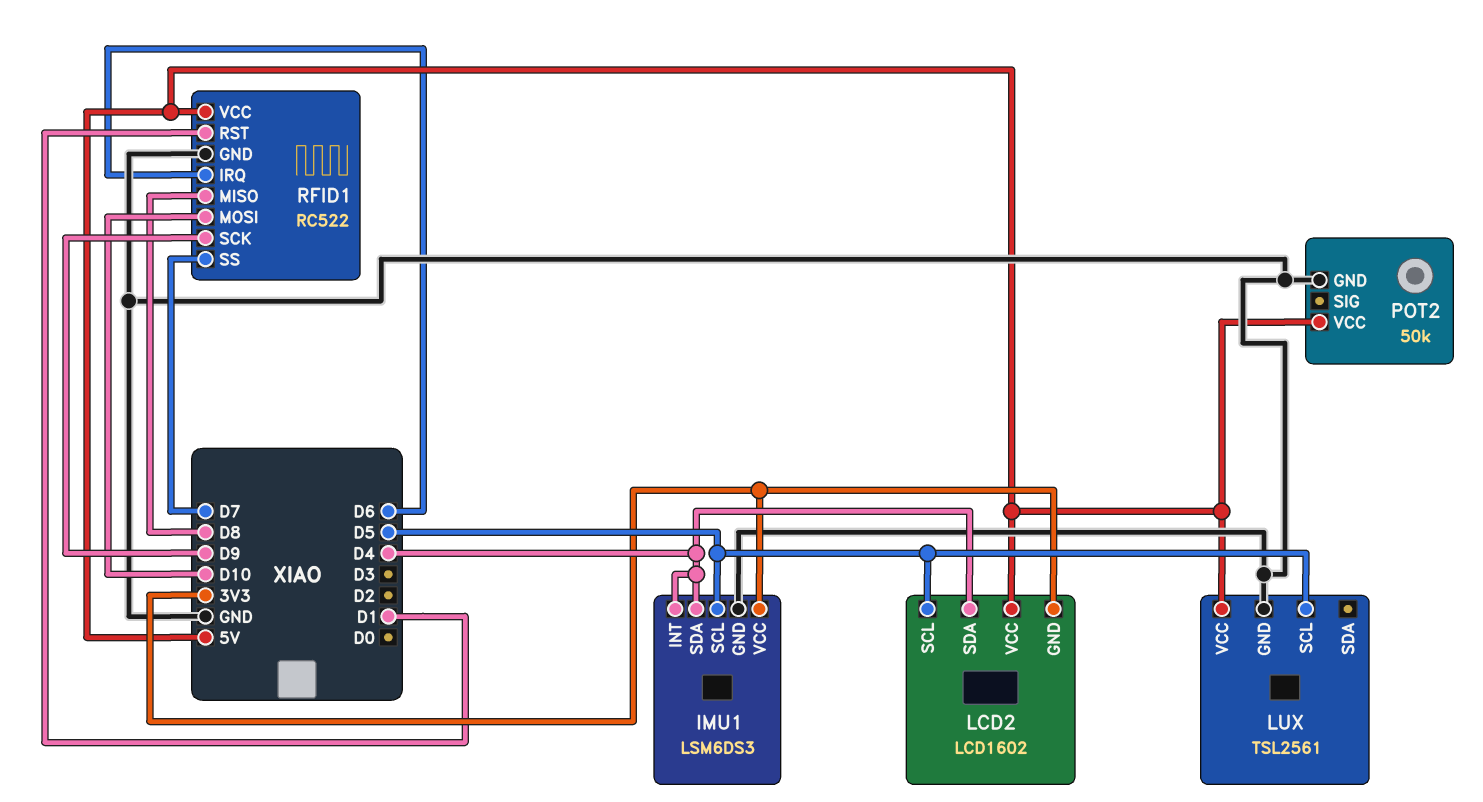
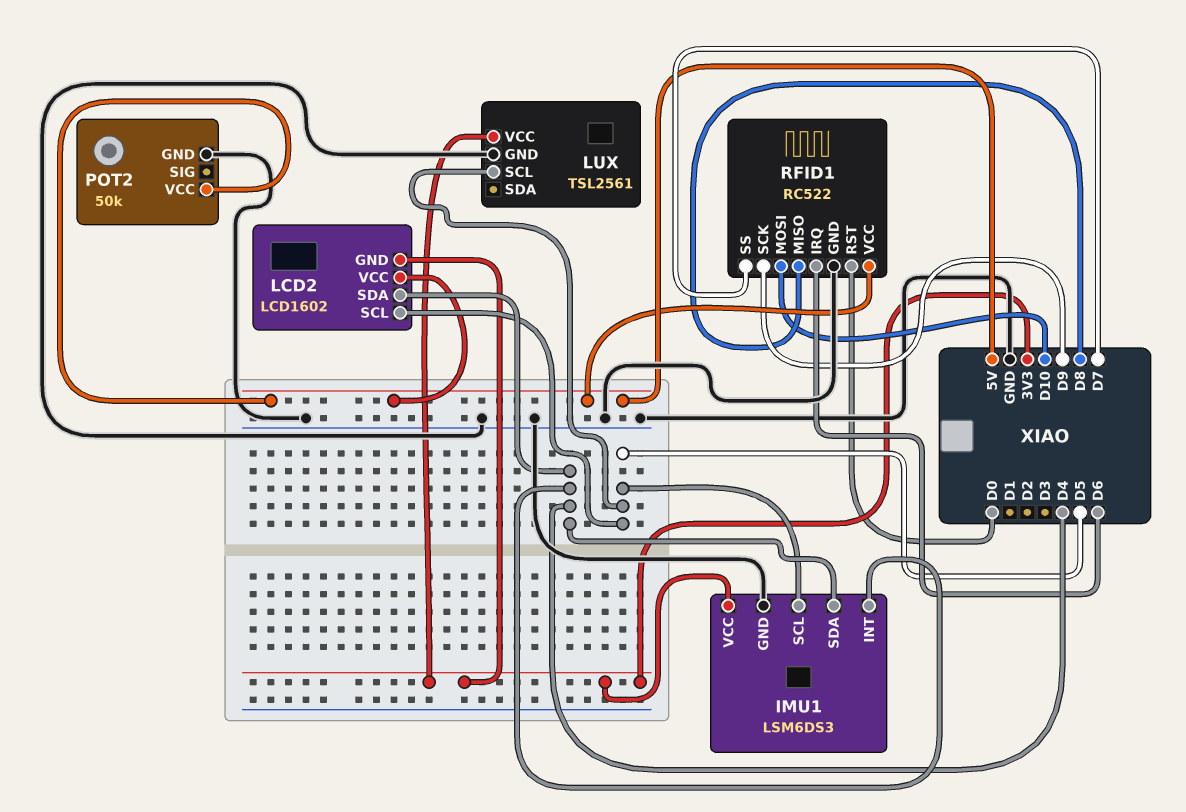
LUX pin VCC: 5V -> 3V3
RFID1 pin RST: D1 -> D0

